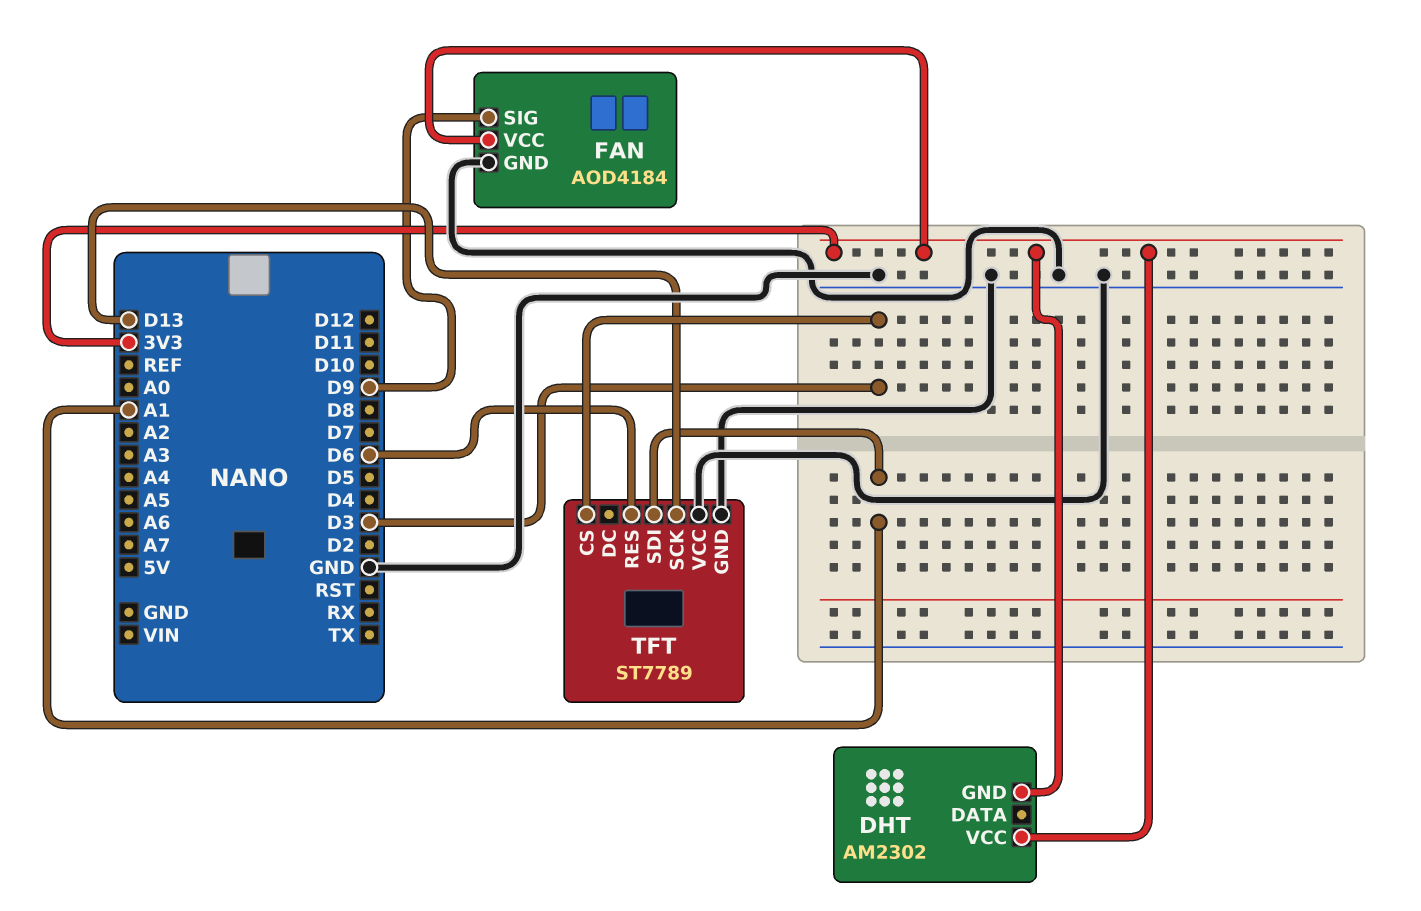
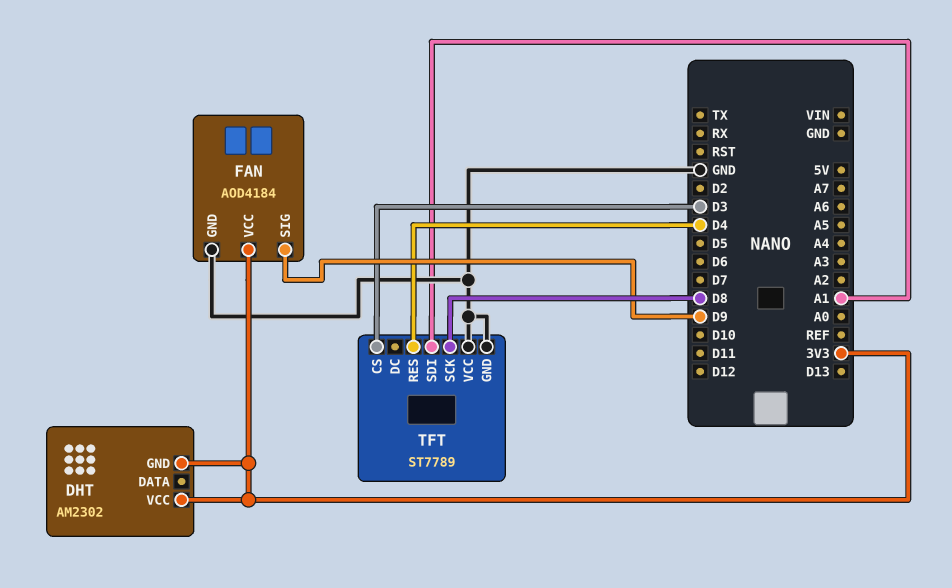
TFT pin RES: D6 -> D4
TFT pin SCK: D13 -> D8

